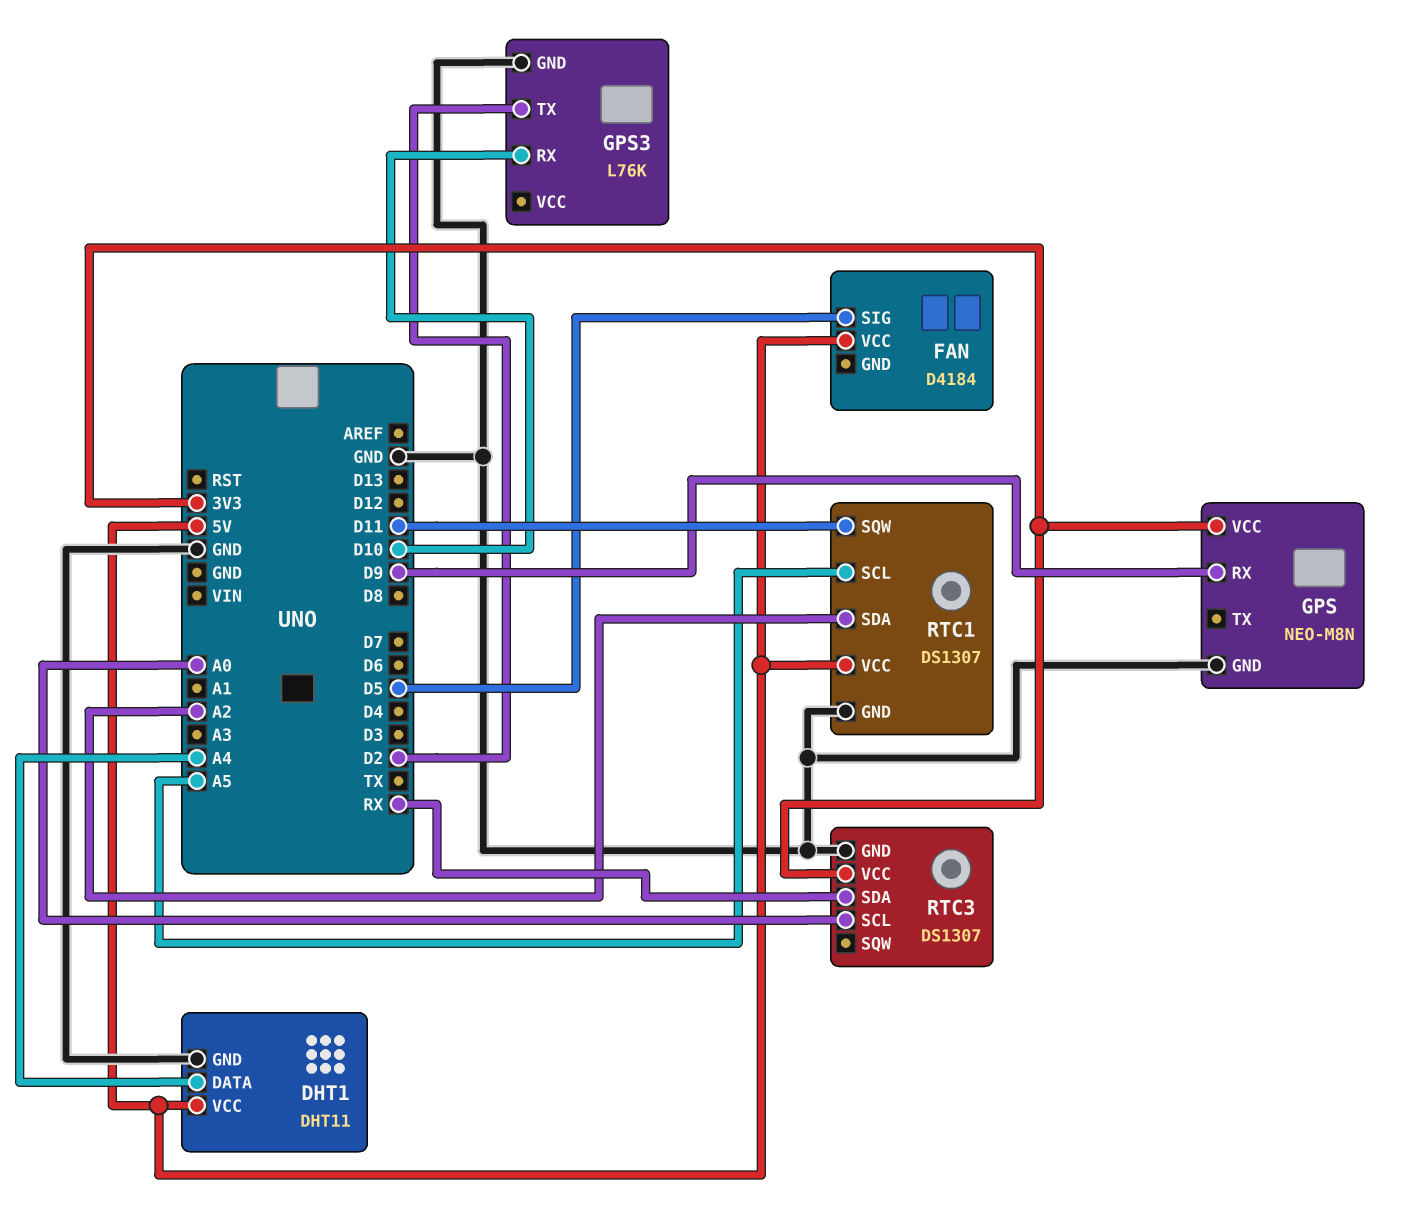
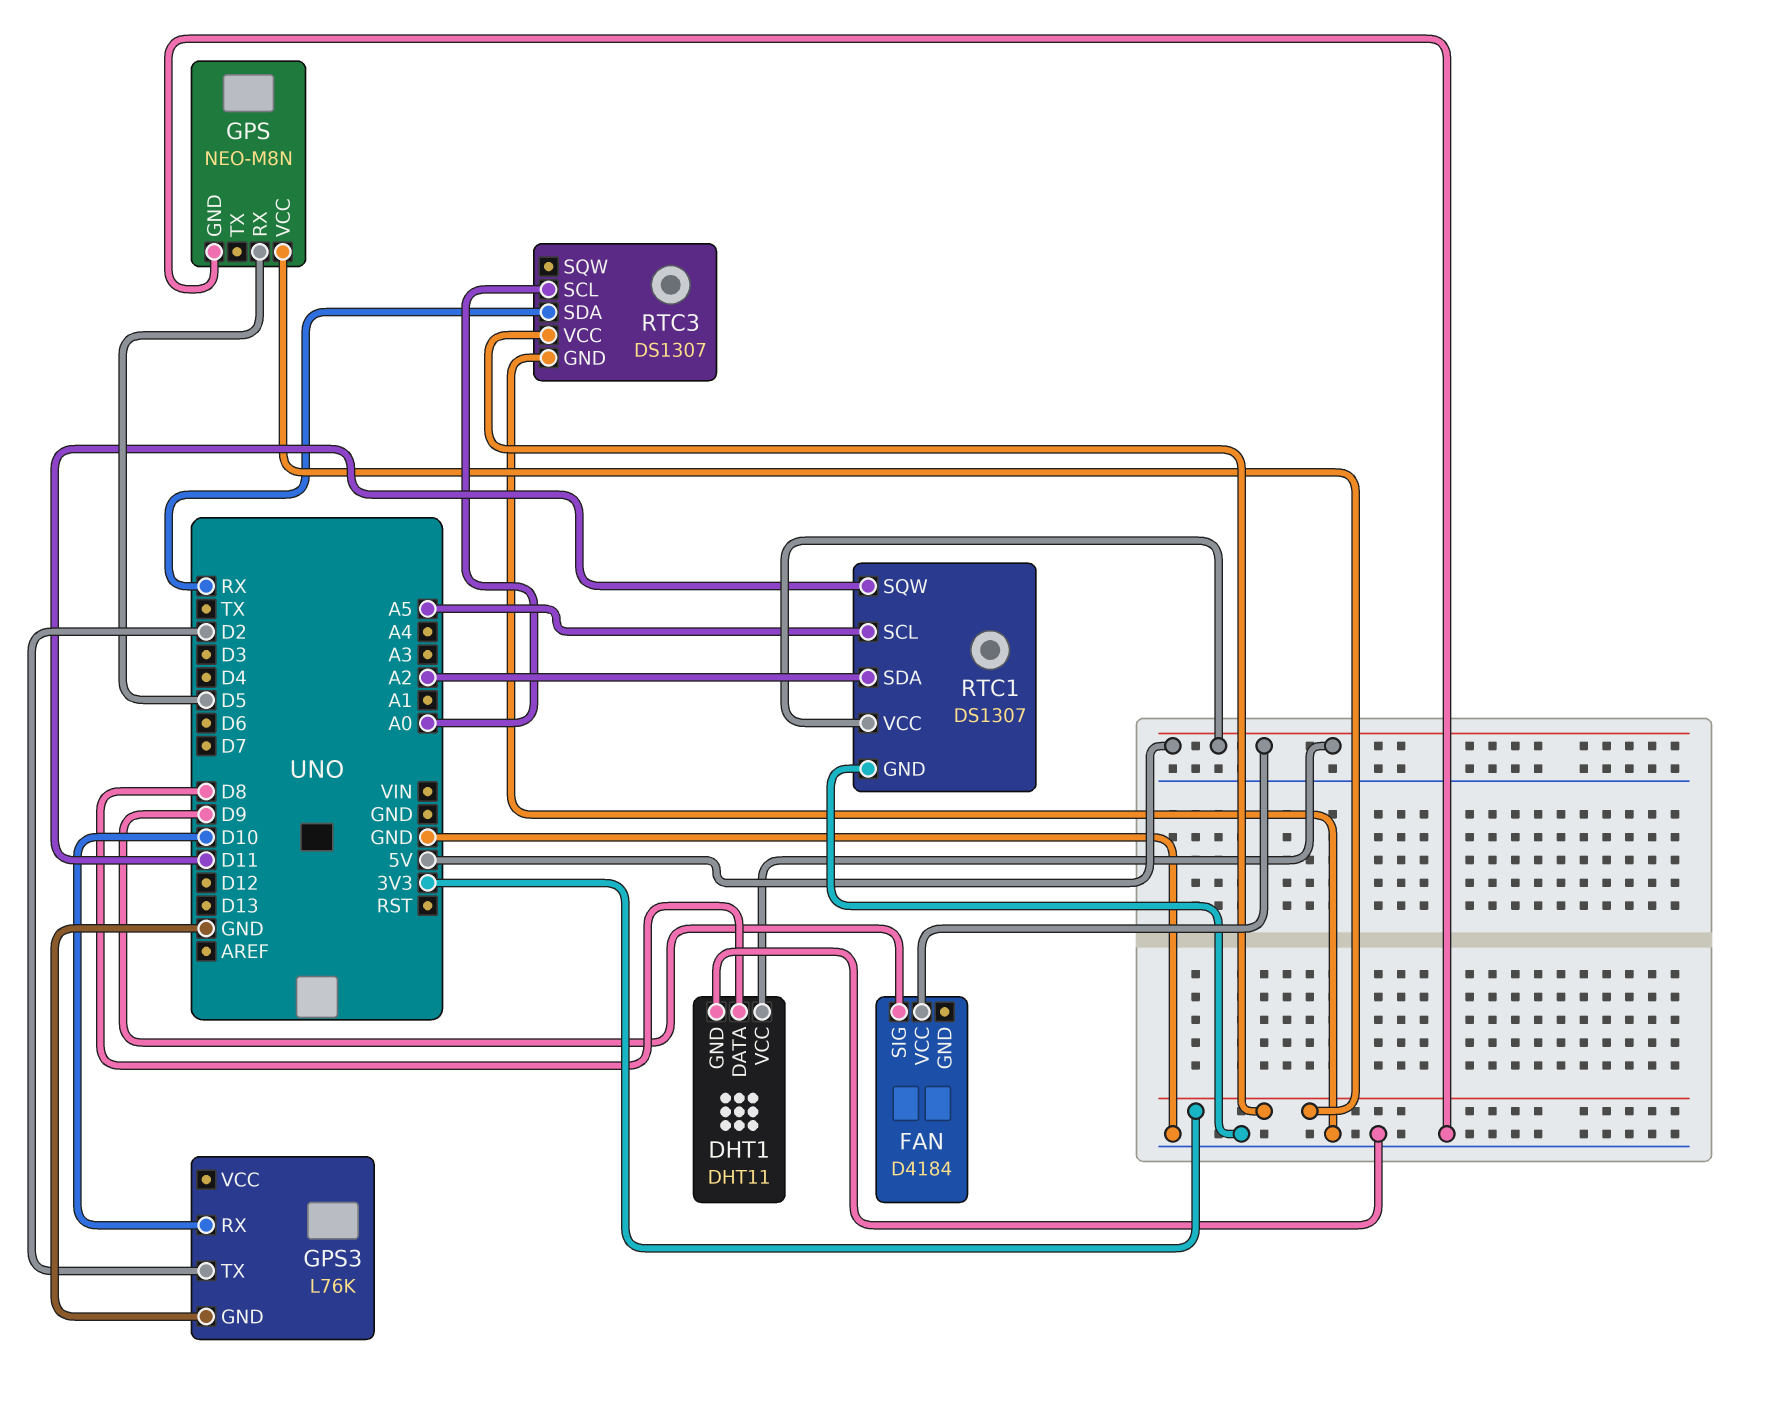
DHT1 pin DATA: A4 -> D8
FAN pin SIG: D5 -> D9
GPS pin RX: D9 -> D5

